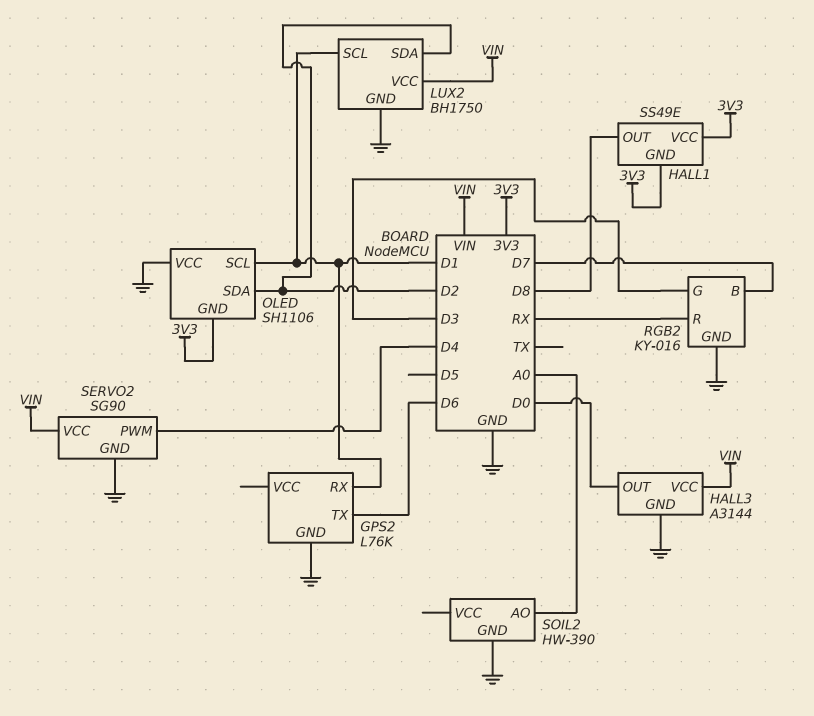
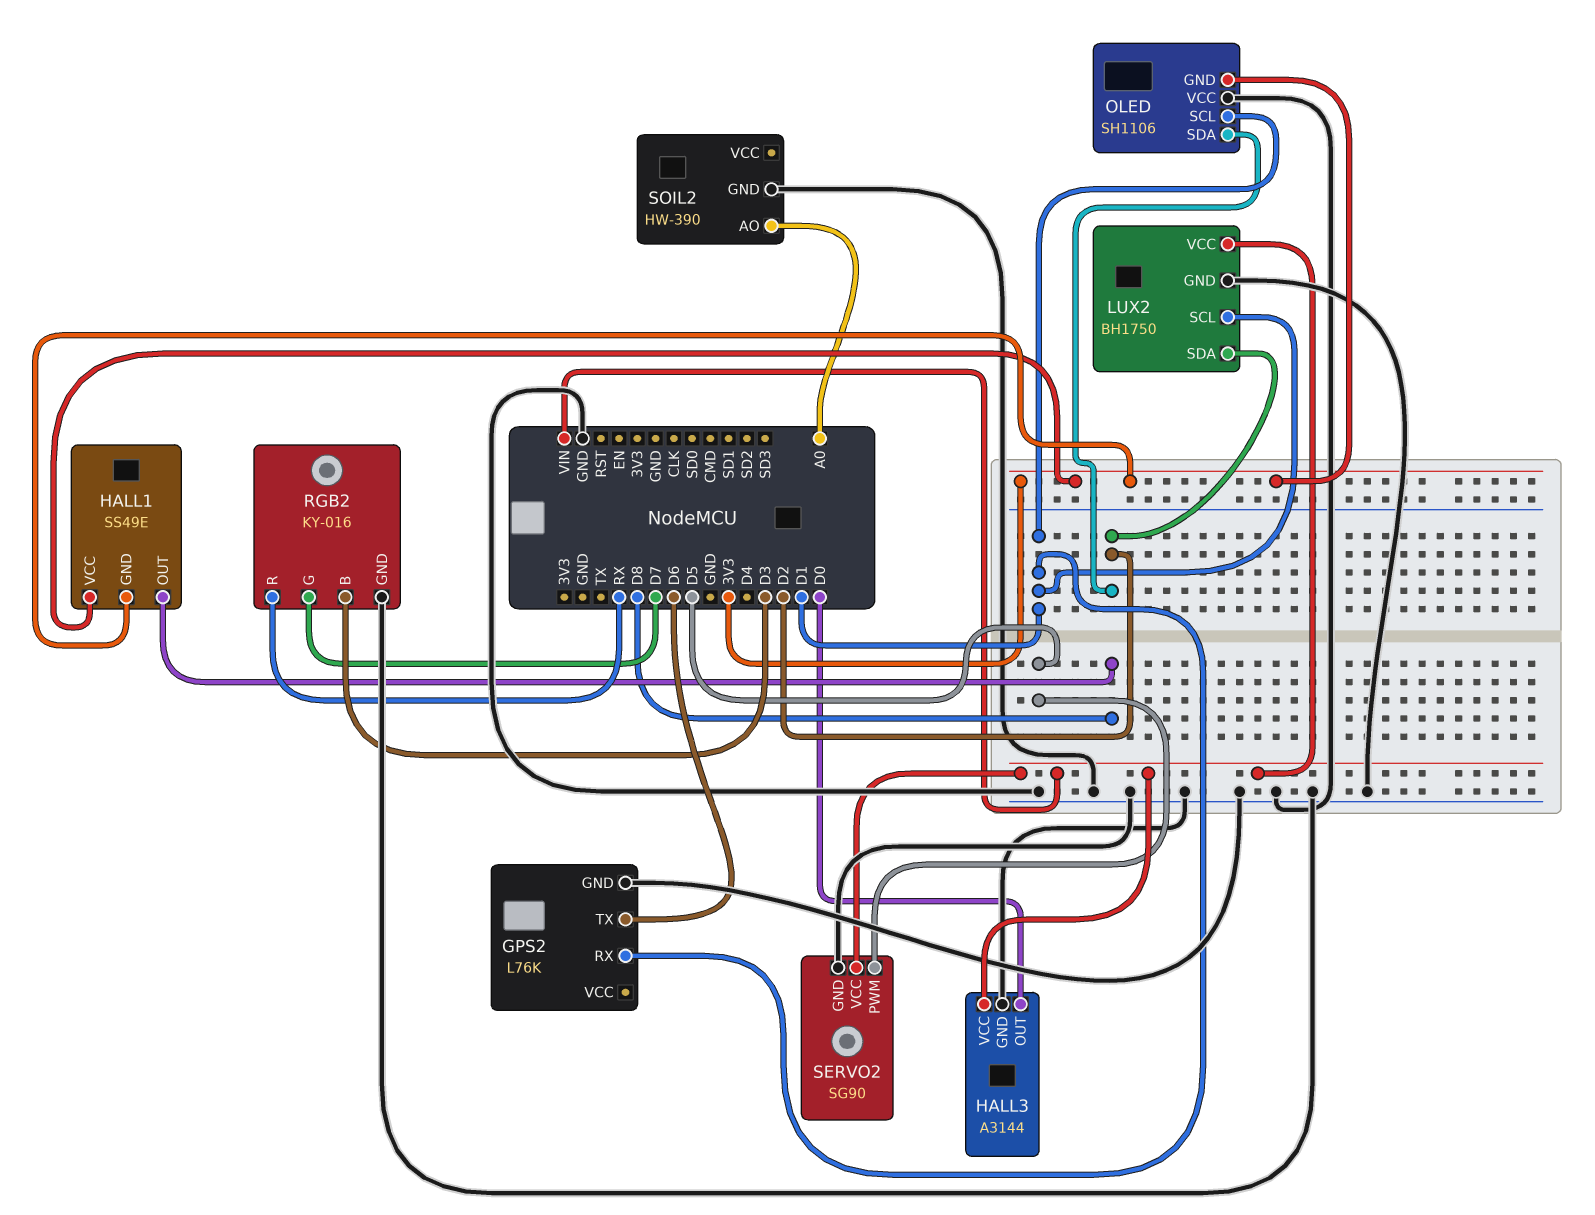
RGB2 pin B: D7 -> D3
RGB2 pin G: D3 -> D7
SERVO2 pin PWM: D4 -> D5

